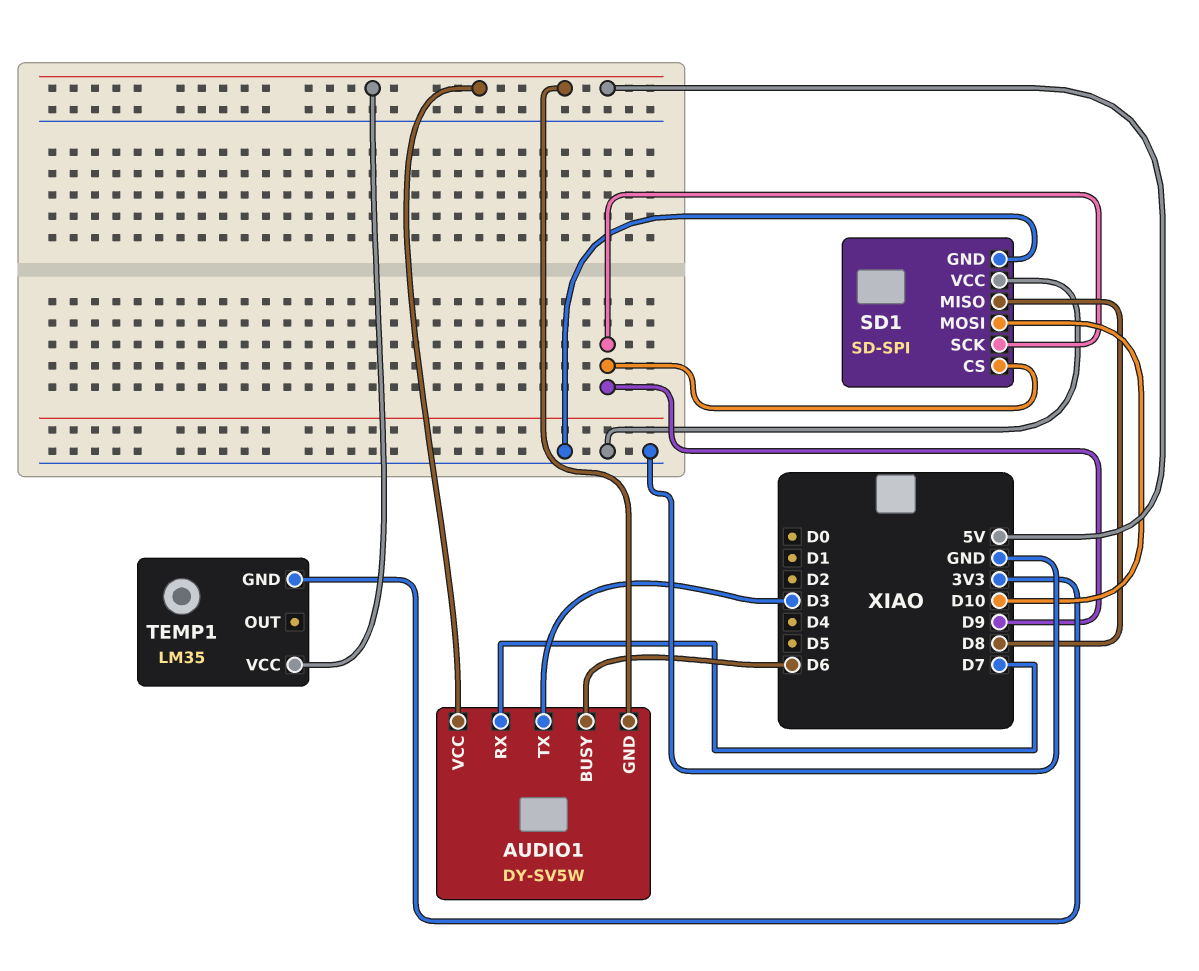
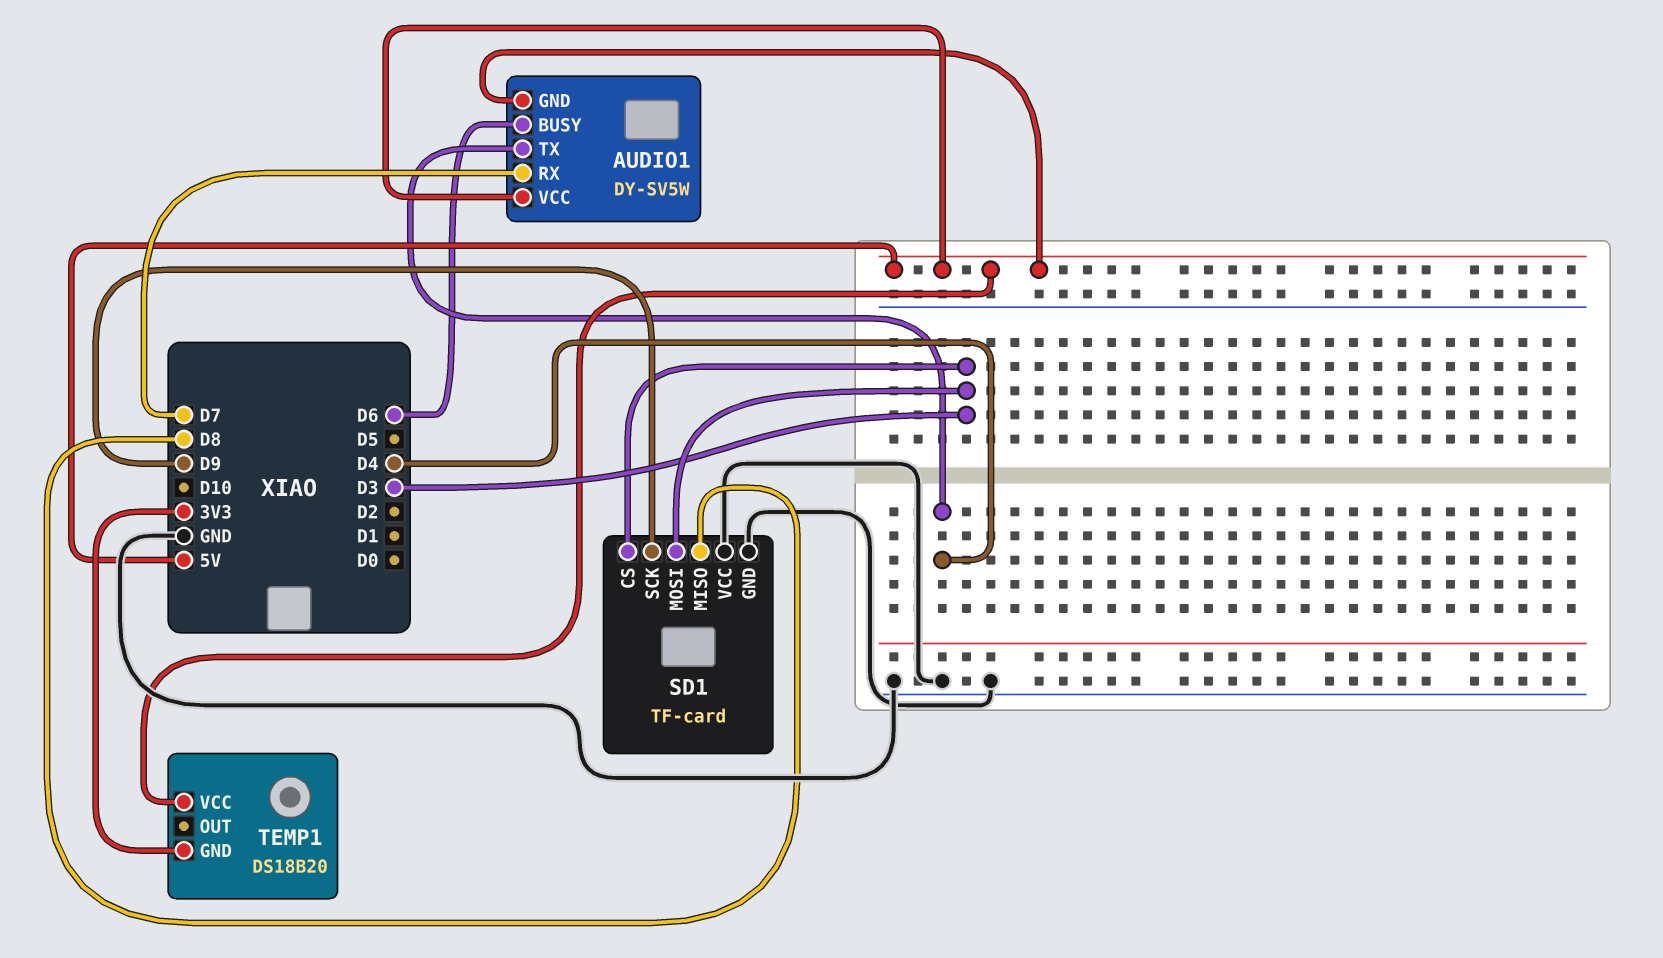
AUDIO1 pin TX: D3 -> D4
SD1: SD-SPI -> TF-card
SD1 pin CS: D9 -> D3
SD1 pin MOSI: D10 -> D3
TEMP1: LM35 -> DS18B20

